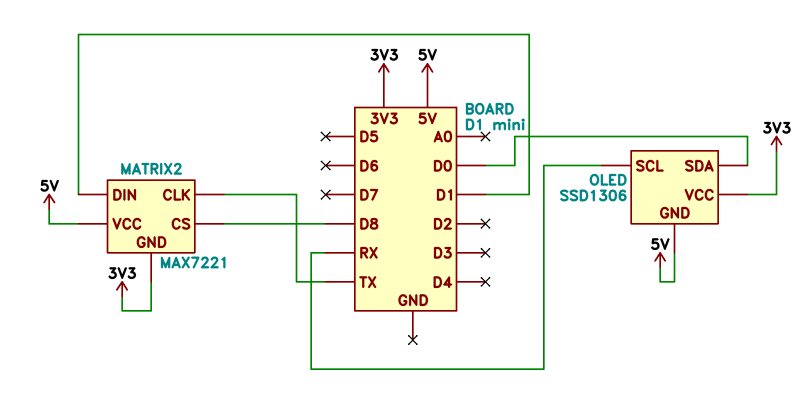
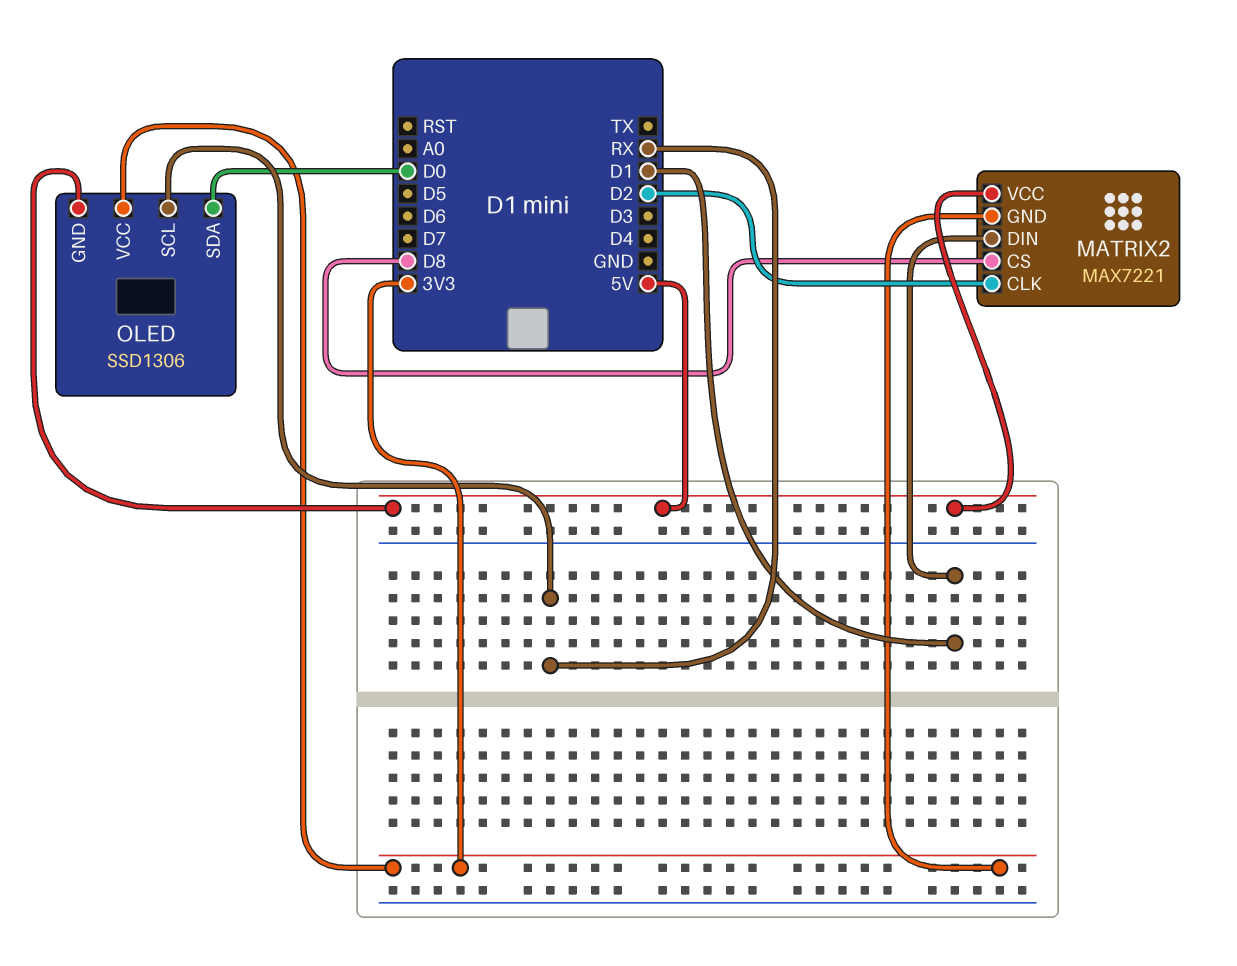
MATRIX2 pin CLK: TX -> D2

